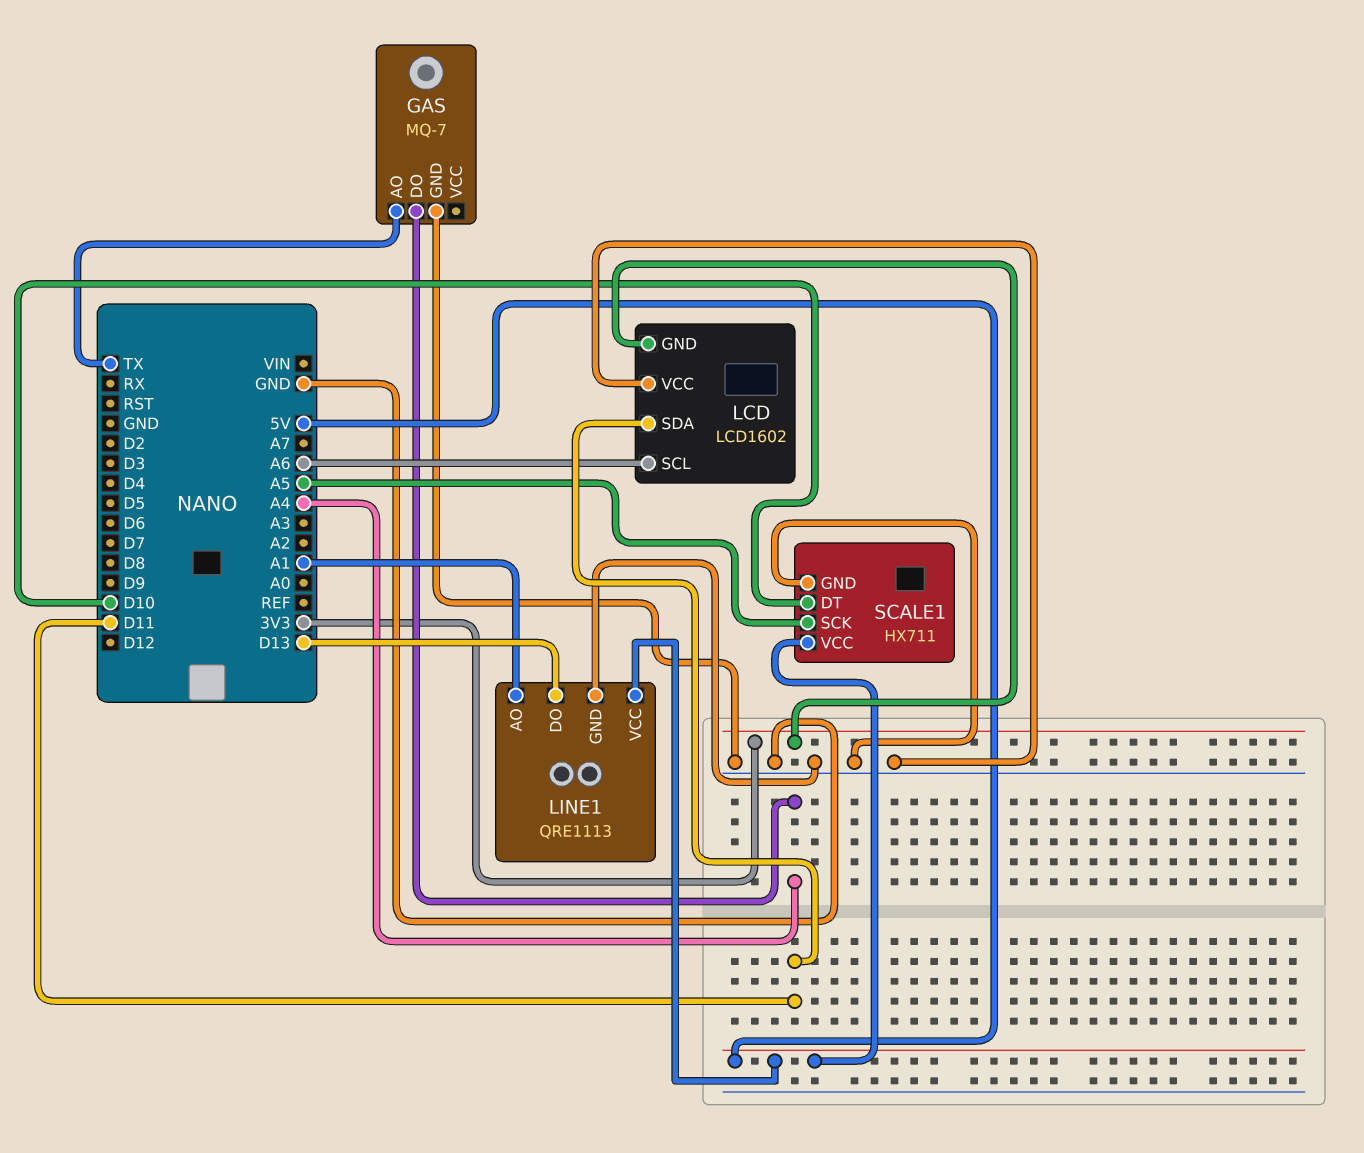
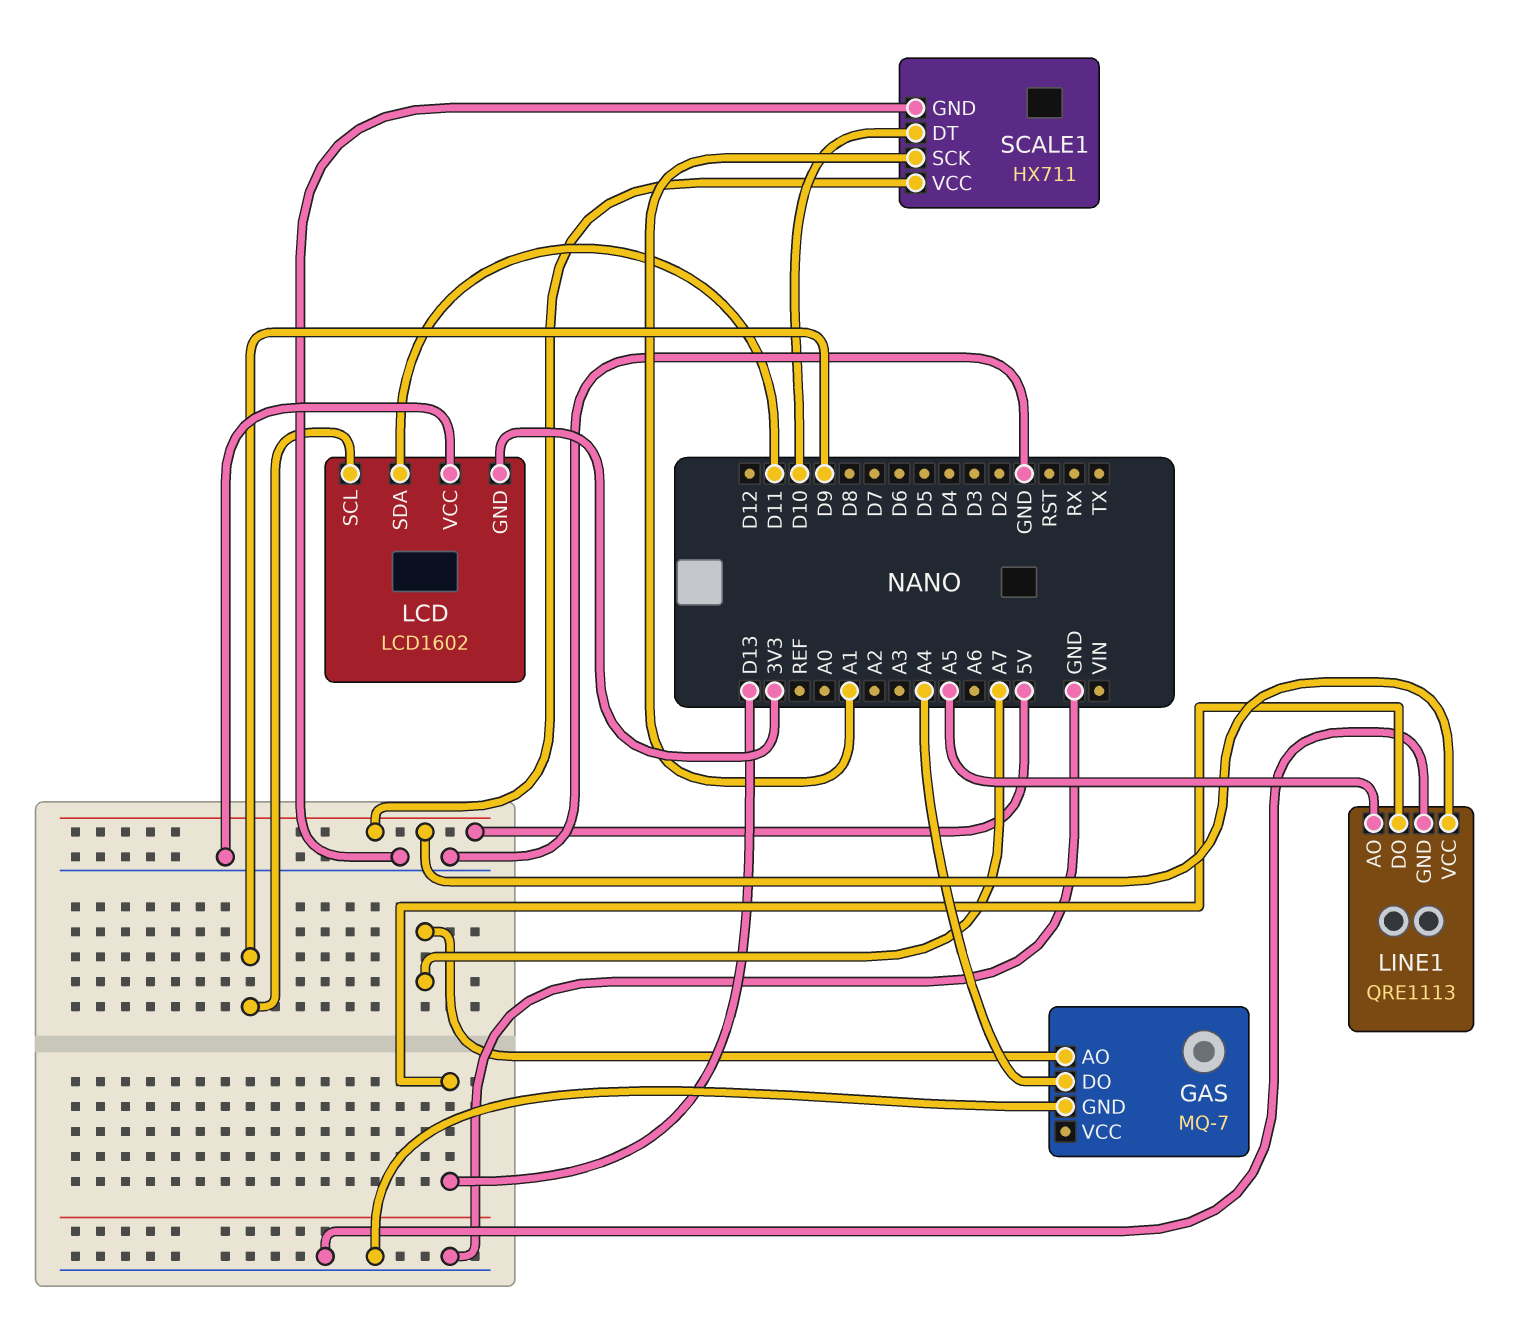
GAS pin AO: TX -> A7
LCD pin SCL: A6 -> D9
LINE1 pin AO: A1 -> A5
SCALE1 pin SCK: A5 -> A1

